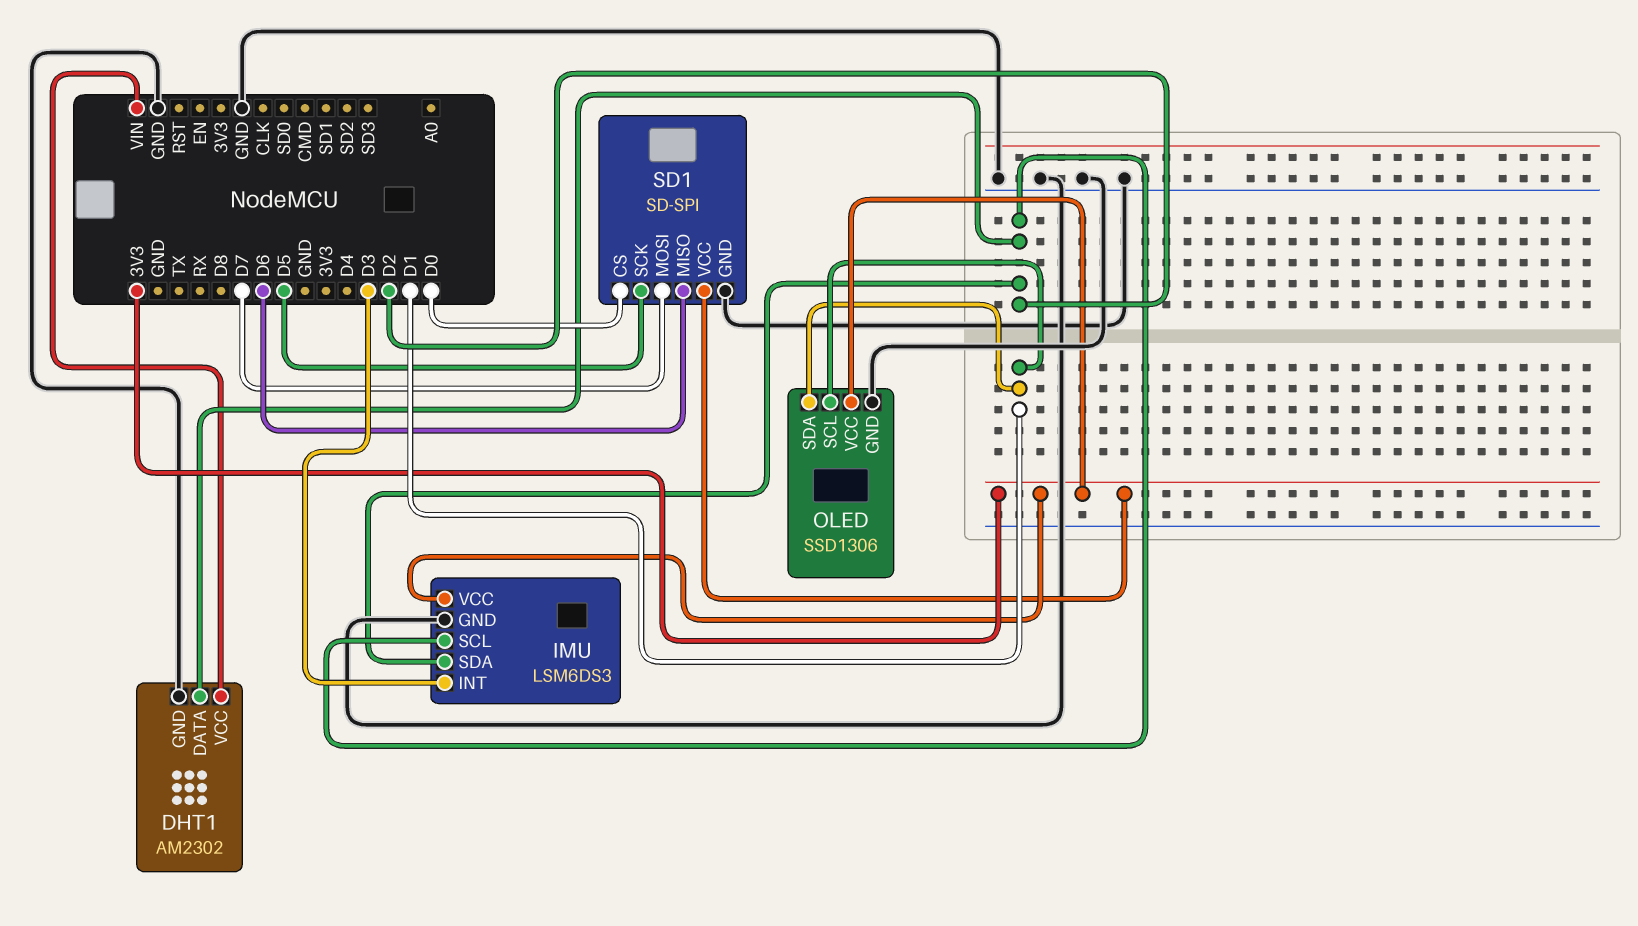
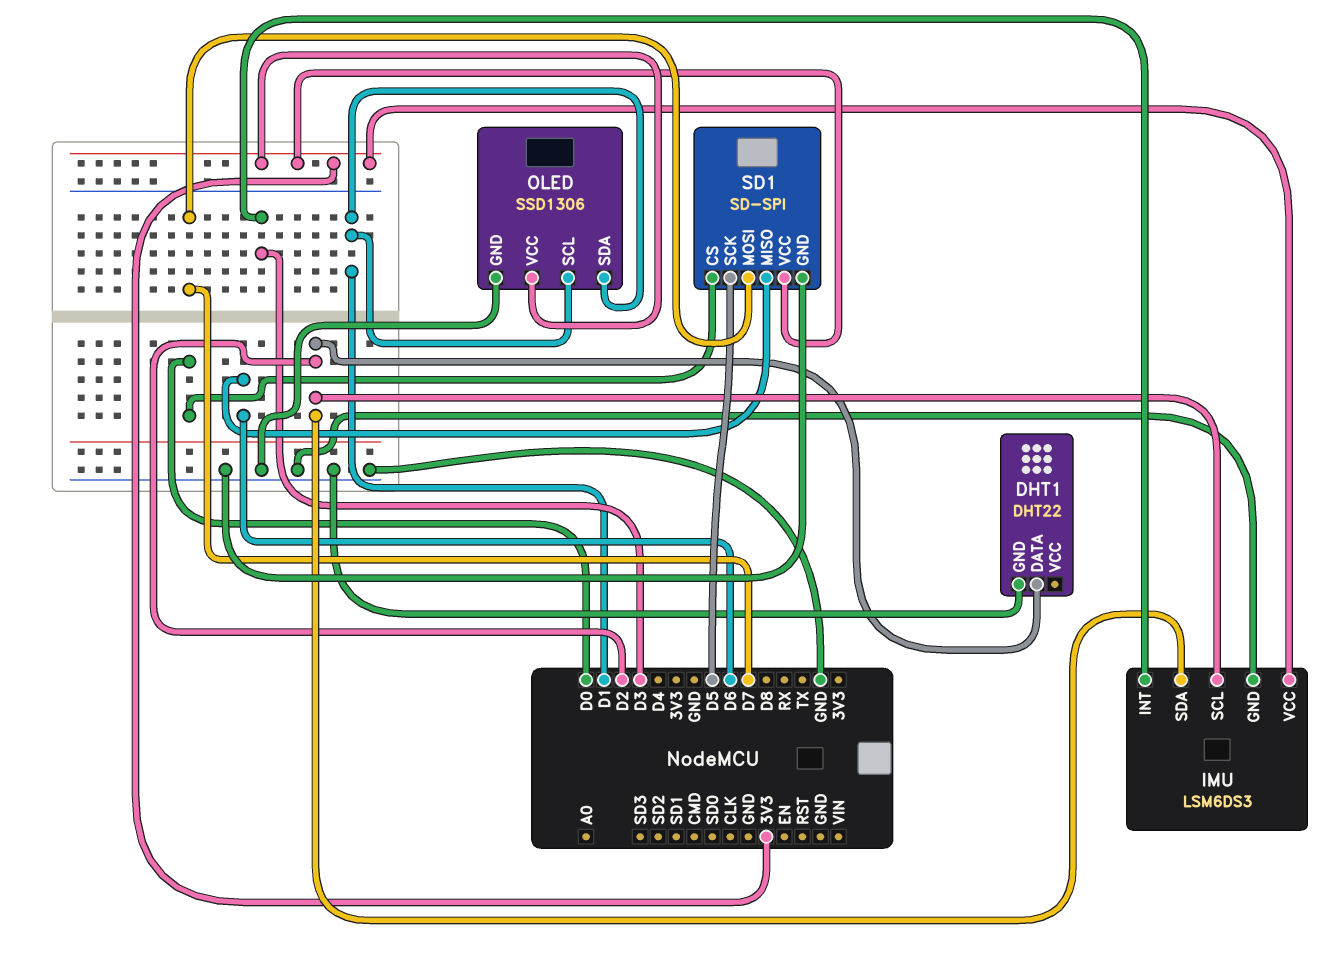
DHT1: AM2302 -> DHT22
DHT1 pin VCC: VIN -> none

